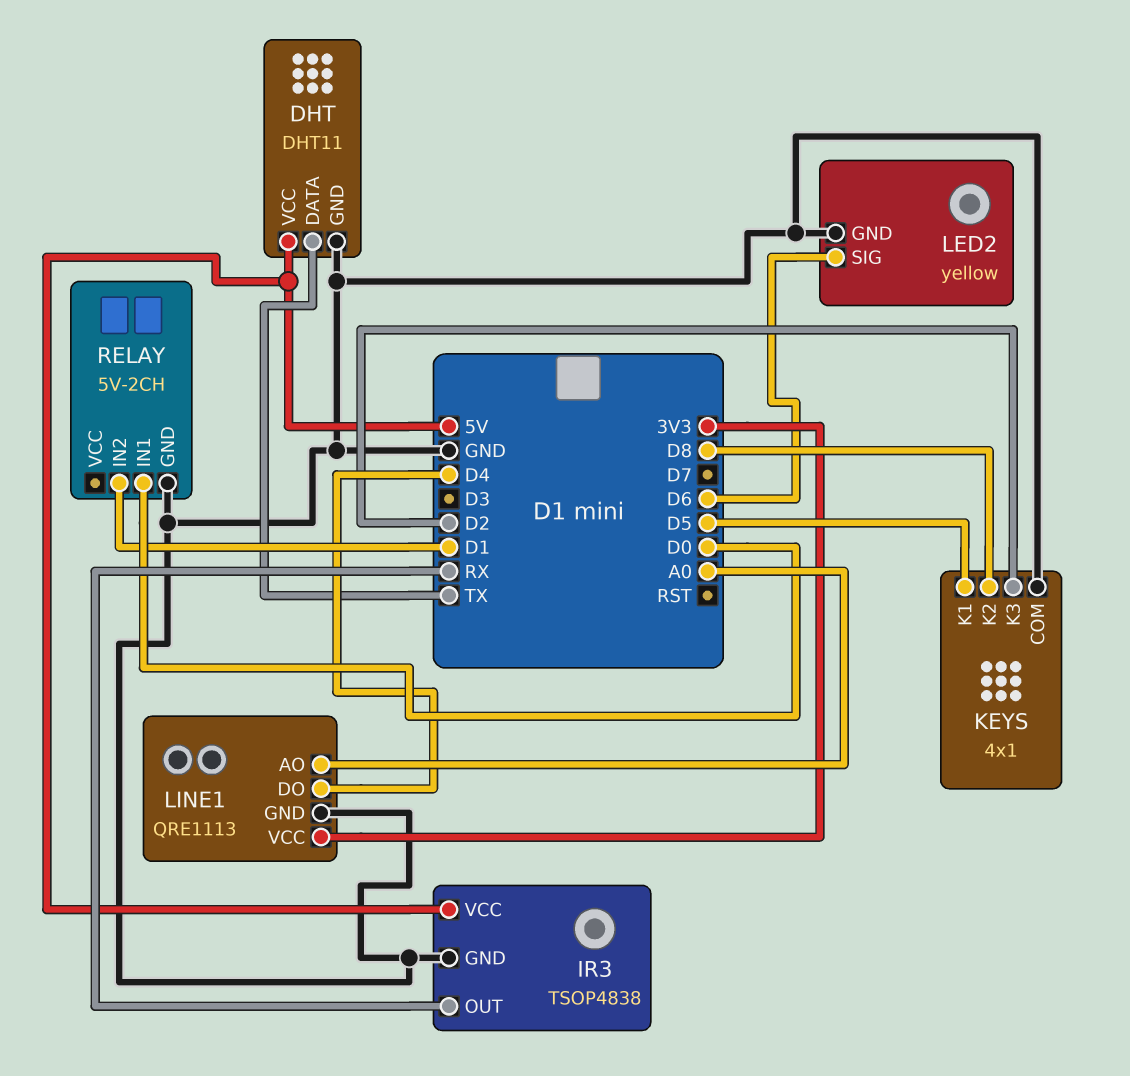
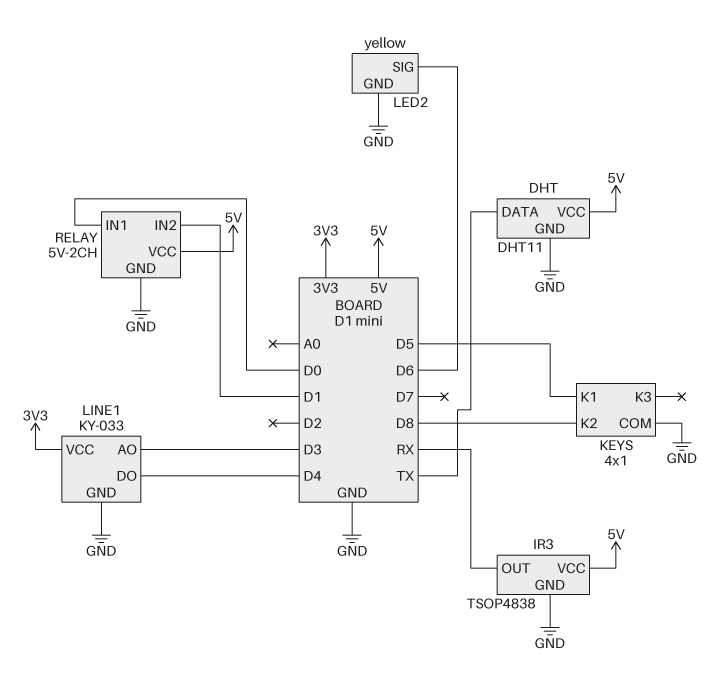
KEYS pin K3: D2 -> none
LINE1: QRE1113 -> KY-033
LINE1 pin AO: A0 -> D3
RELAY pin VCC: none -> 5V

